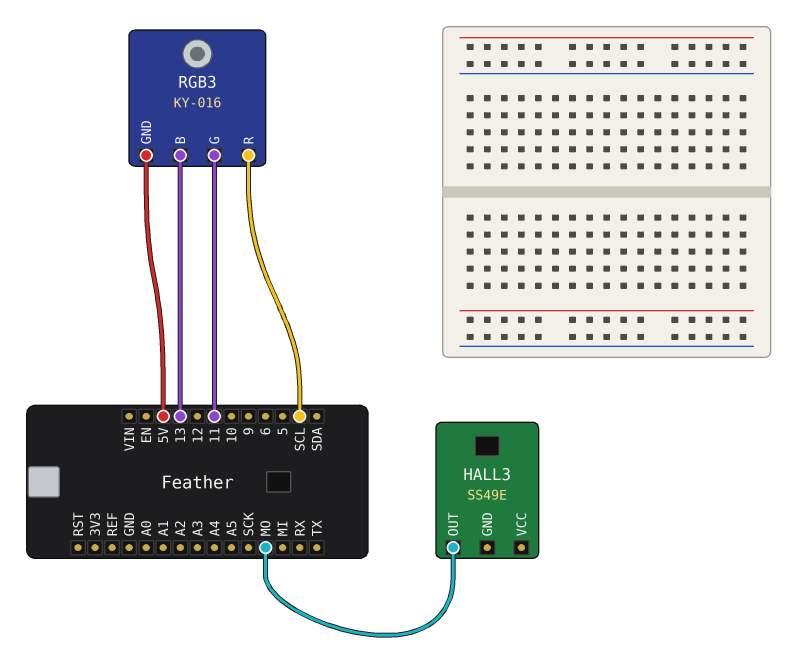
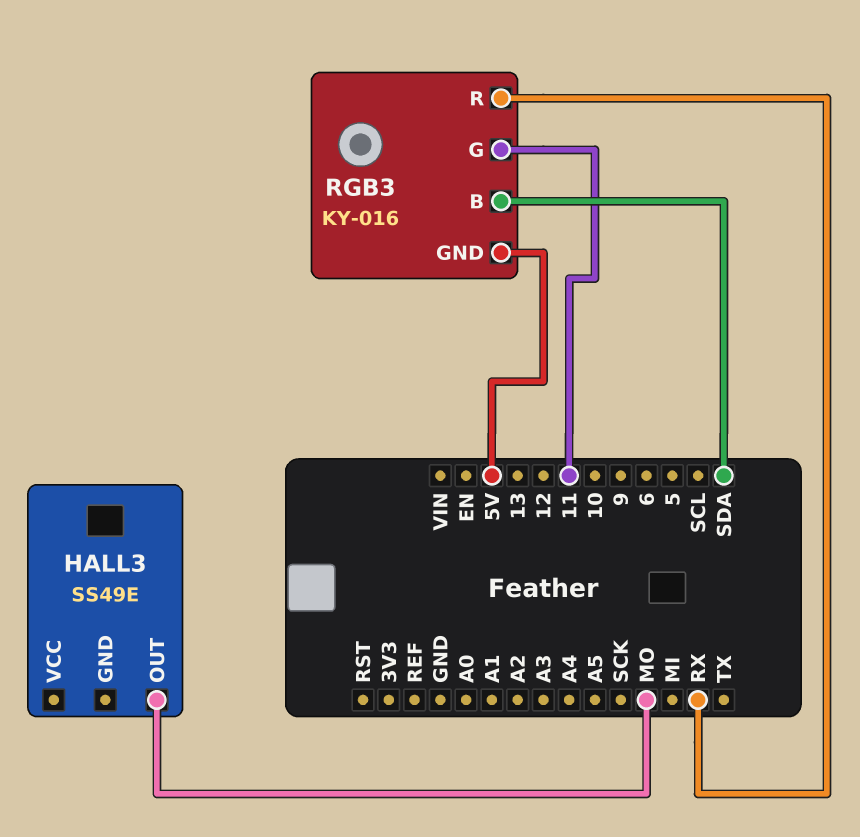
RGB3 pin B: 13 -> SDA
RGB3 pin R: SCL -> RX

